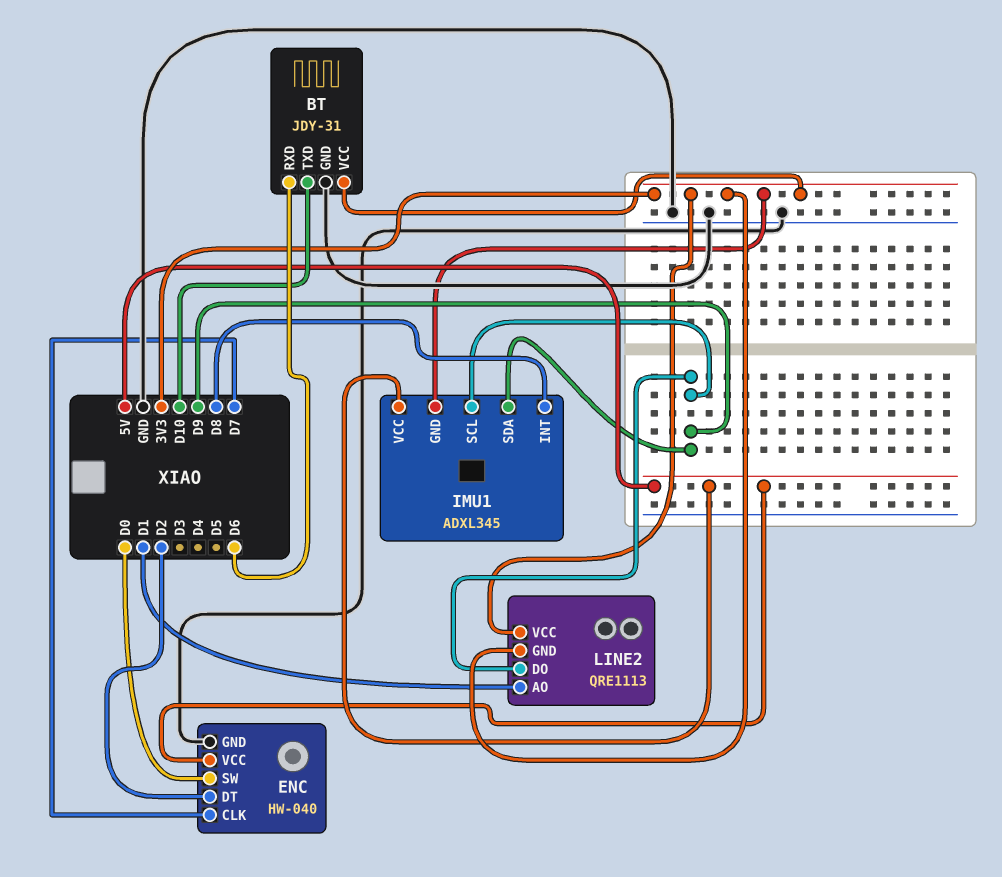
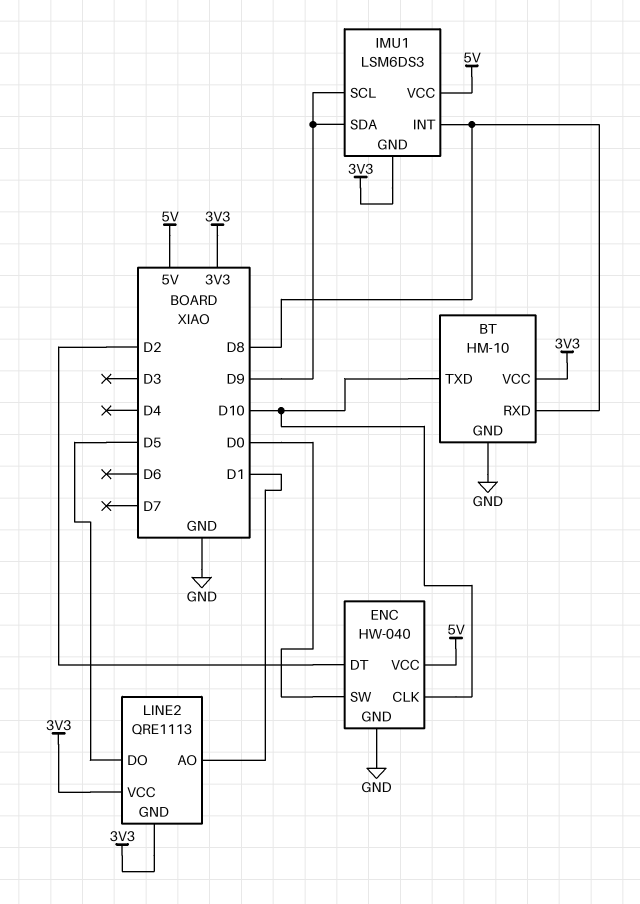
BT: JDY-31 -> HM-10
BT pin RXD: D6 -> D8
ENC pin CLK: D7 -> D10
IMU1: ADXL345 -> LSM6DS3
LINE2 pin DO: D9 -> D5

